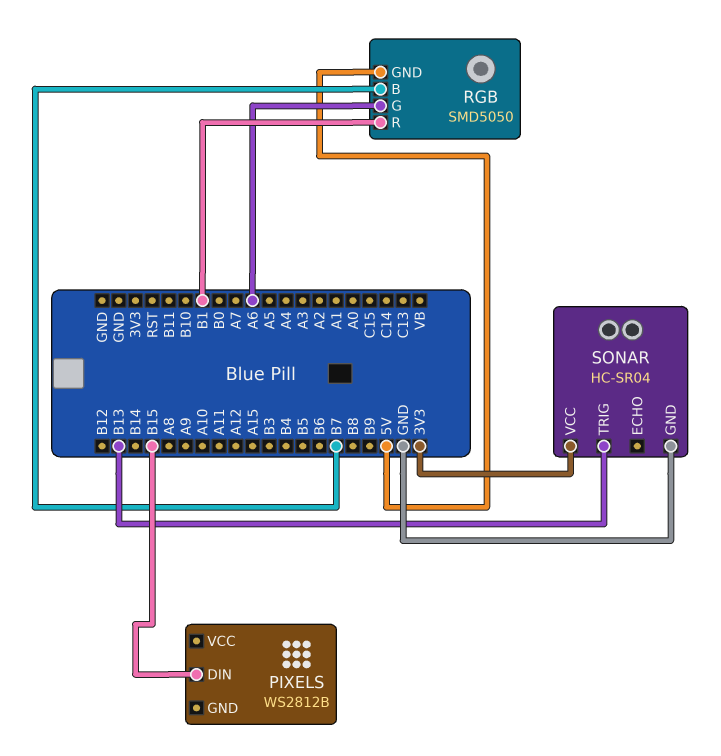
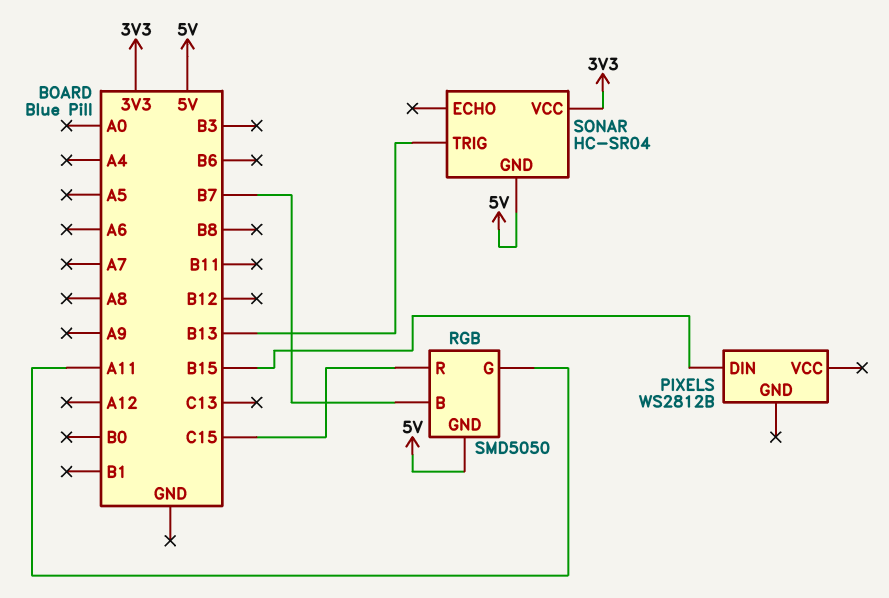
RGB pin G: A6 -> A11
RGB pin R: B1 -> C15
SONAR pin GND: GND -> 5V

